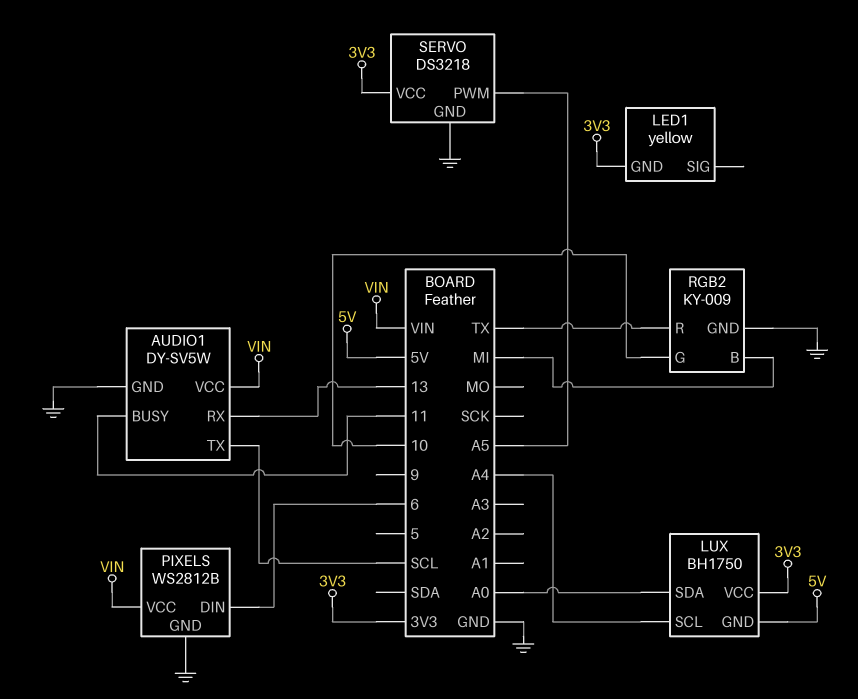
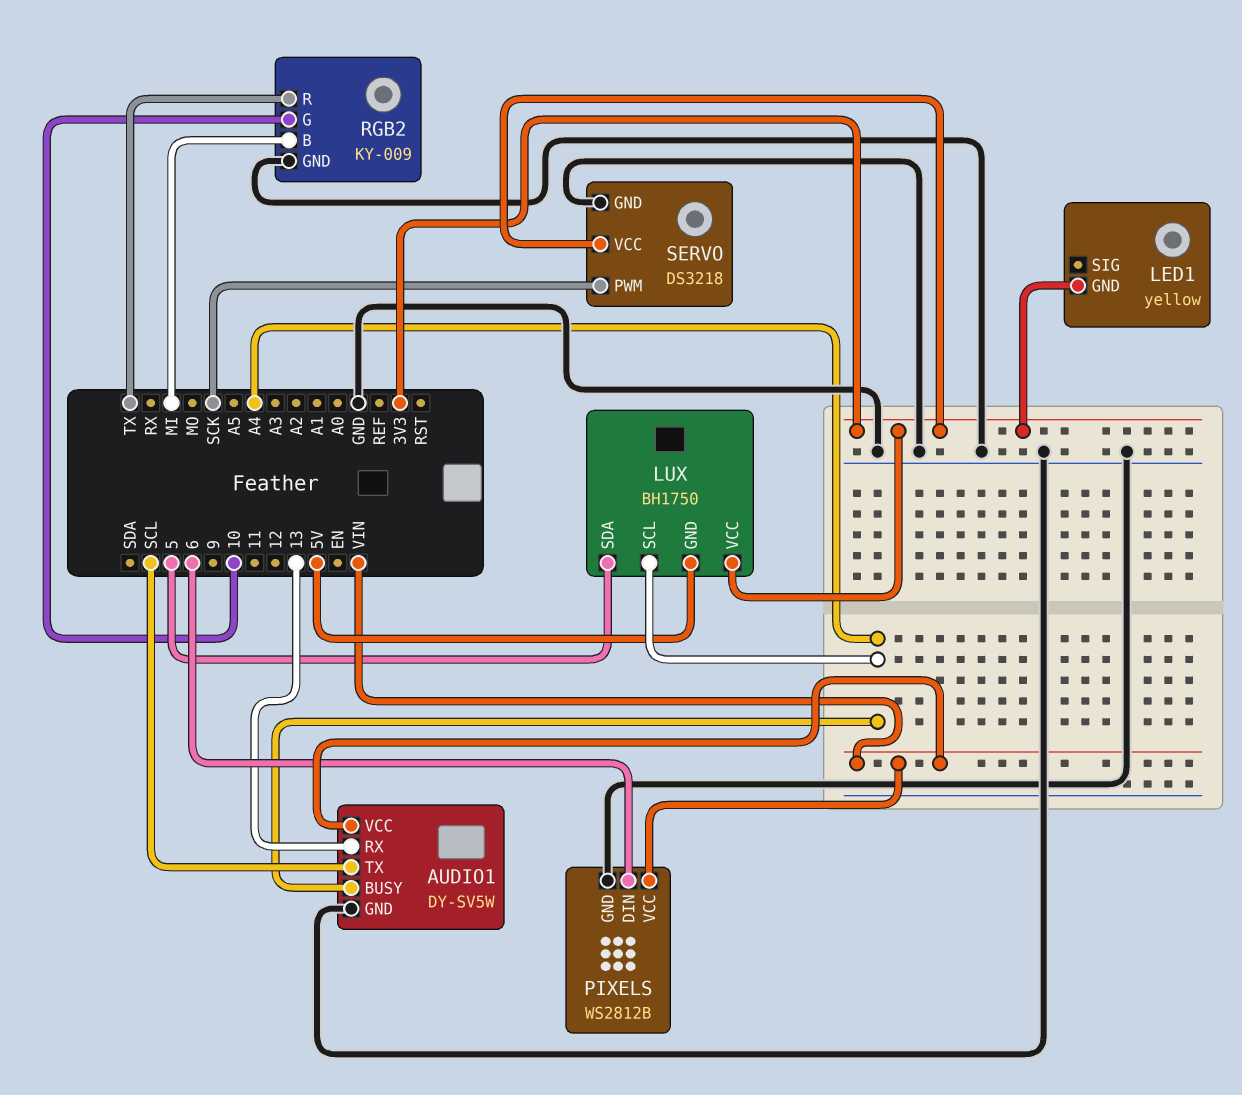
AUDIO1 pin BUSY: 11 -> A4
LUX pin SDA: A0 -> 5
SERVO pin PWM: A5 -> SCK

